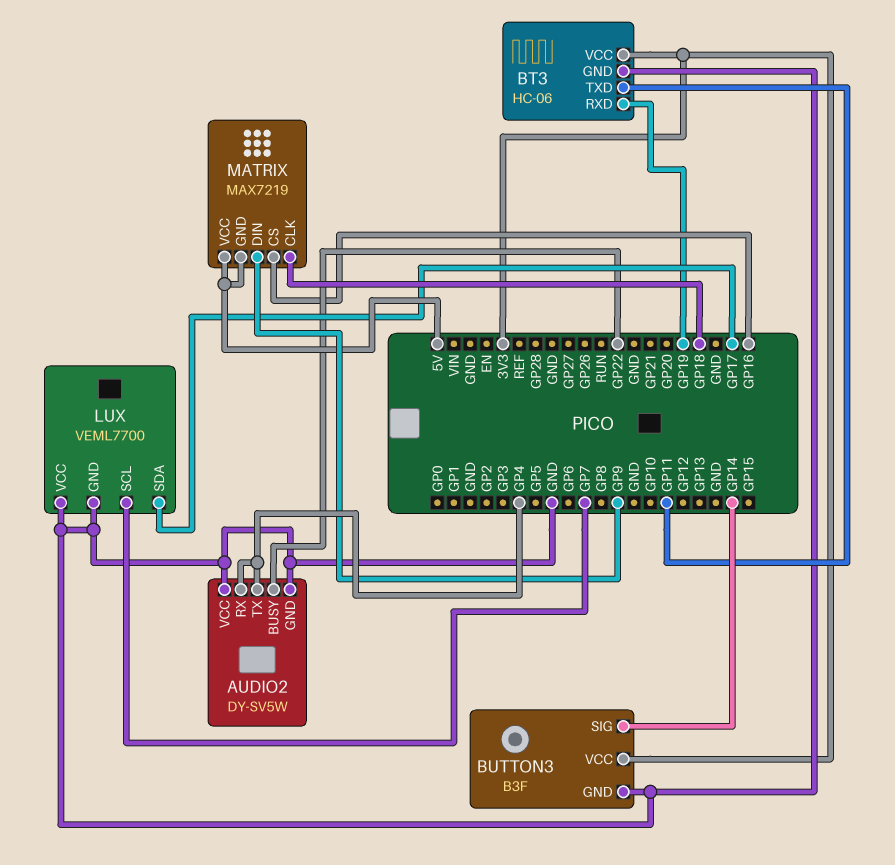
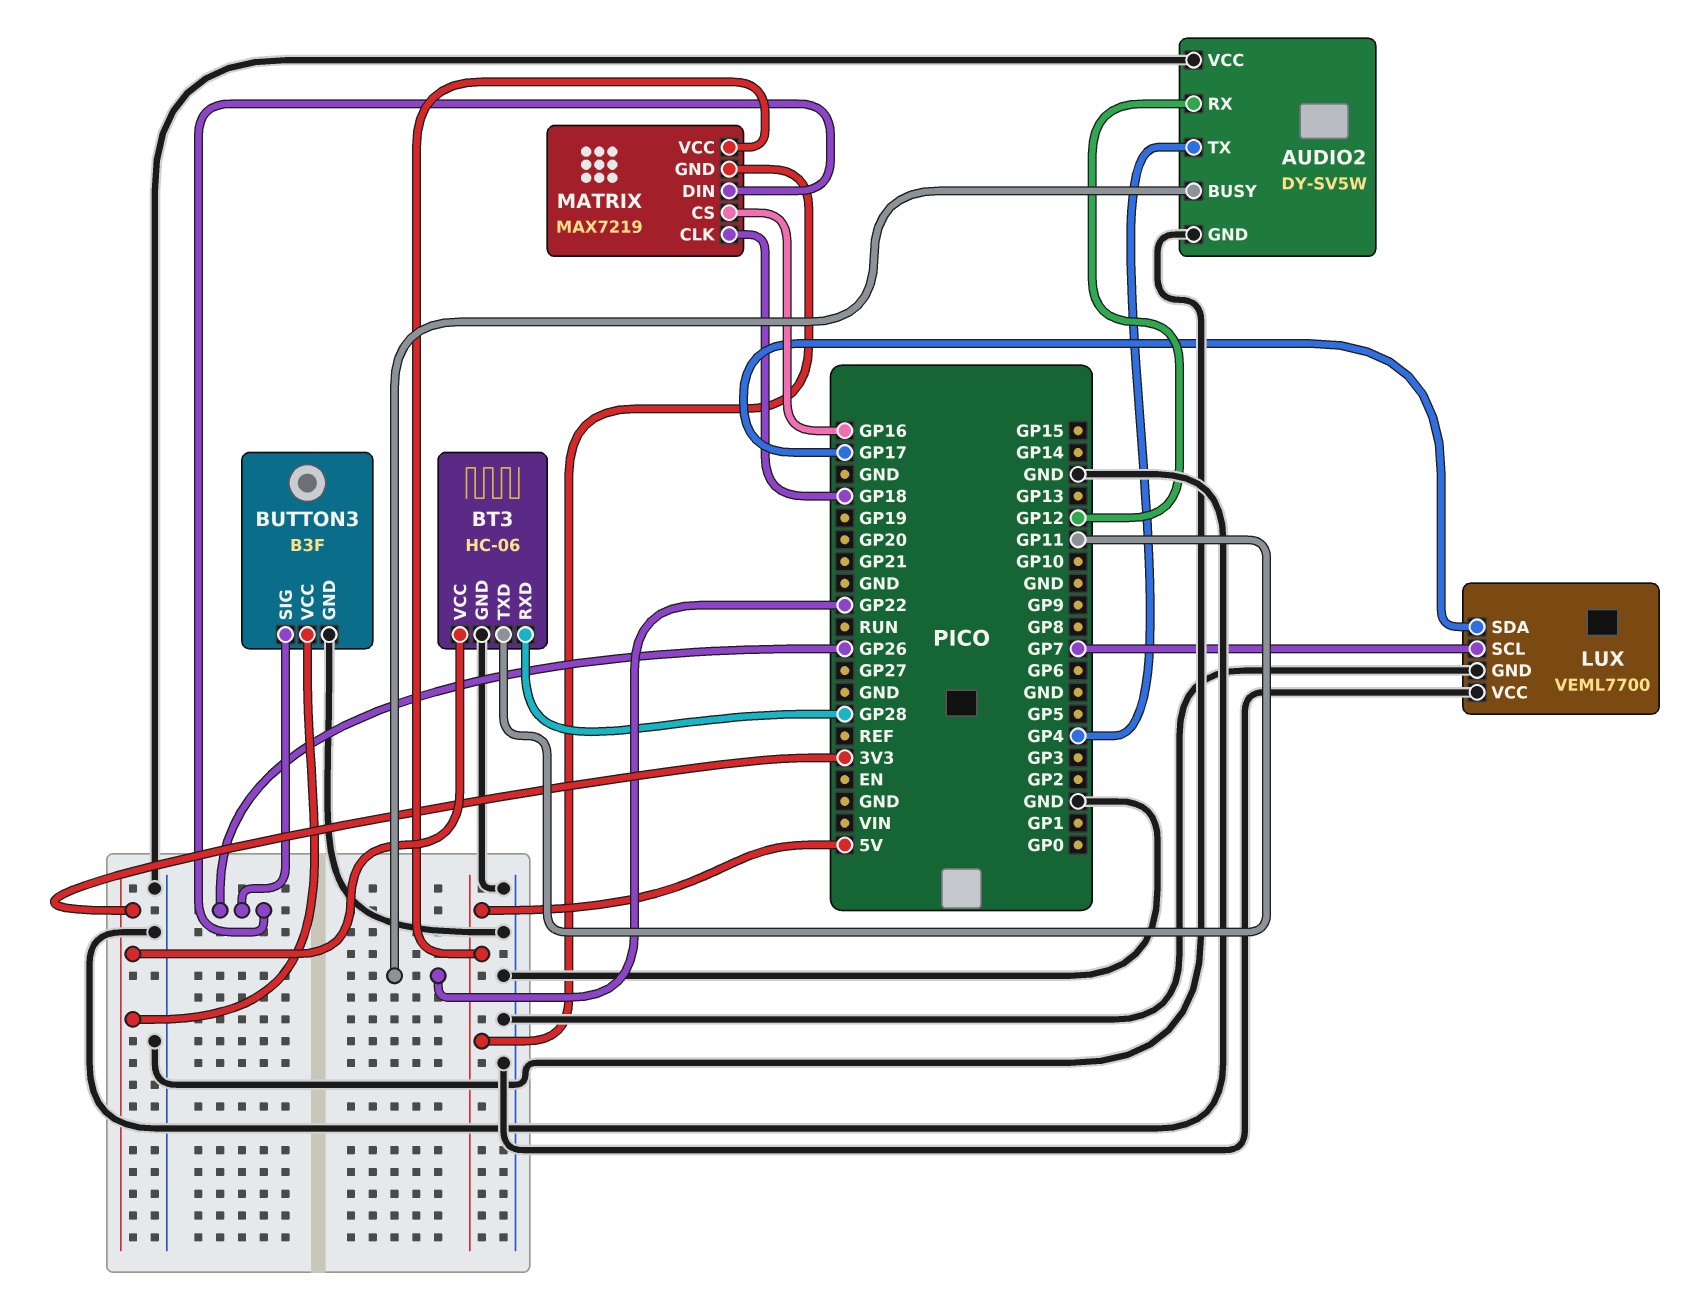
AUDIO2 pin RX: GP4 -> GP12
BT3 pin RXD: GP19 -> GP28
BUTTON3 pin SIG: GP14 -> GP26
MATRIX pin DIN: GP9 -> GP26

